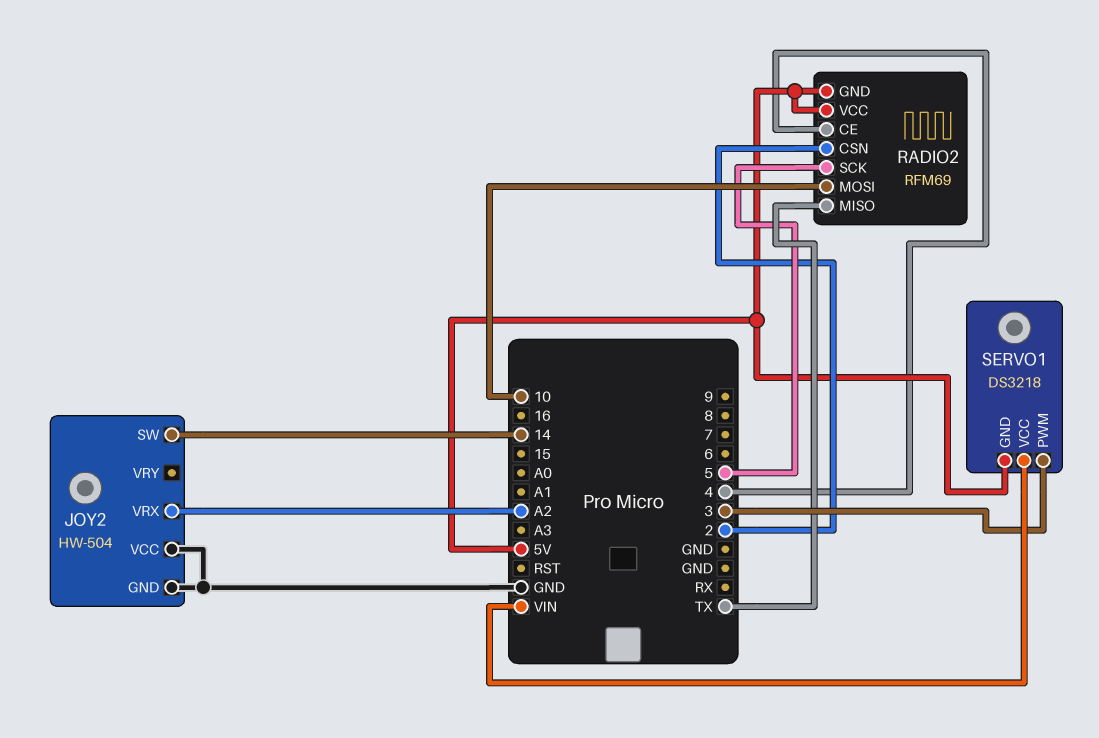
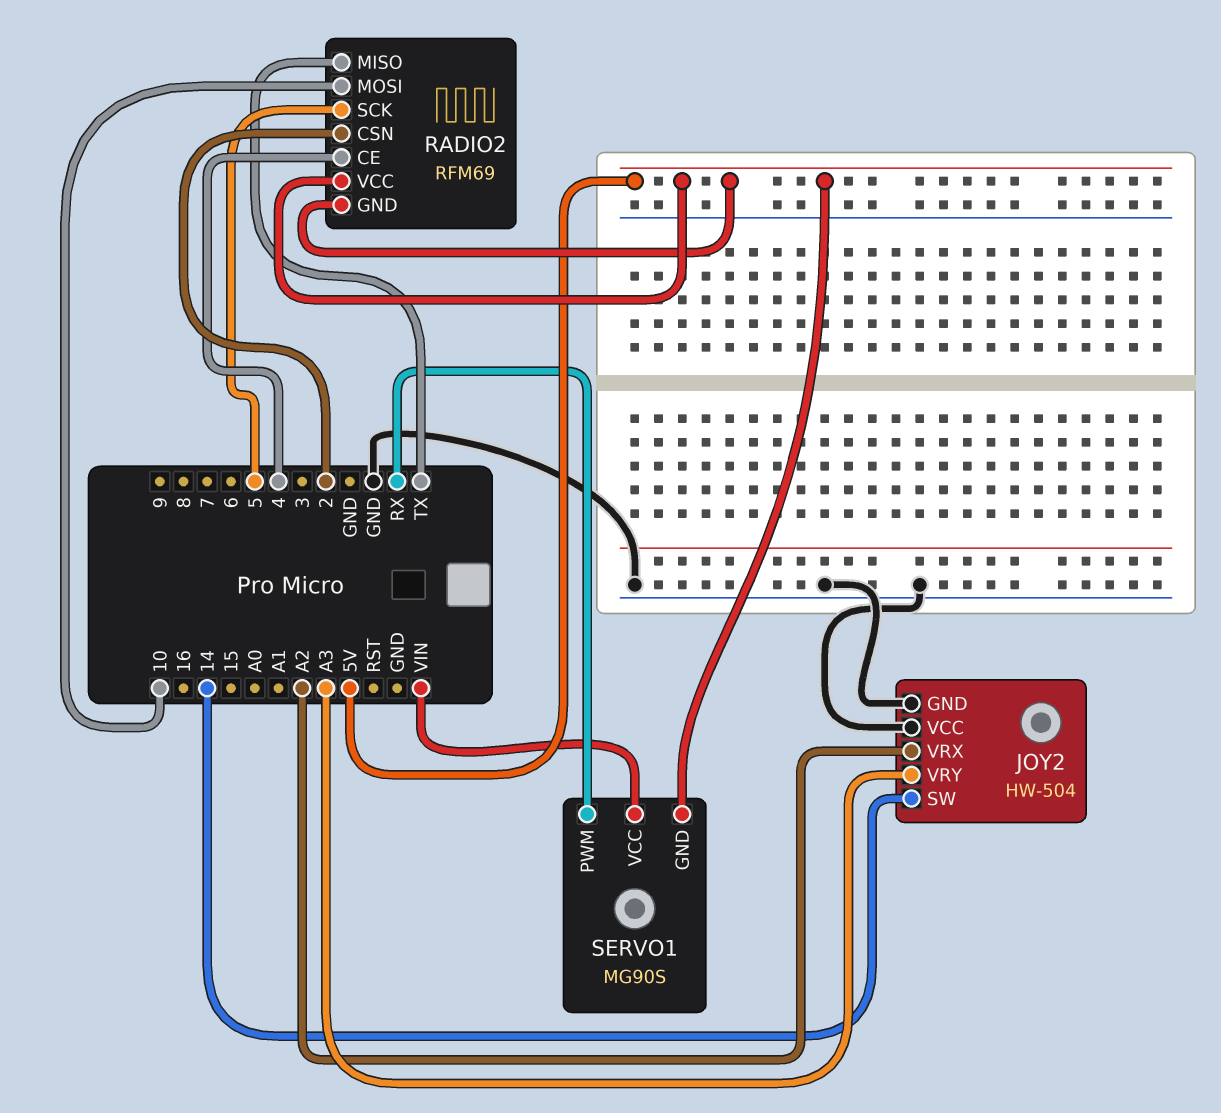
JOY2 pin VRY: none -> A3
SERVO1: DS3218 -> MG90S
SERVO1 pin PWM: 3 -> RX

